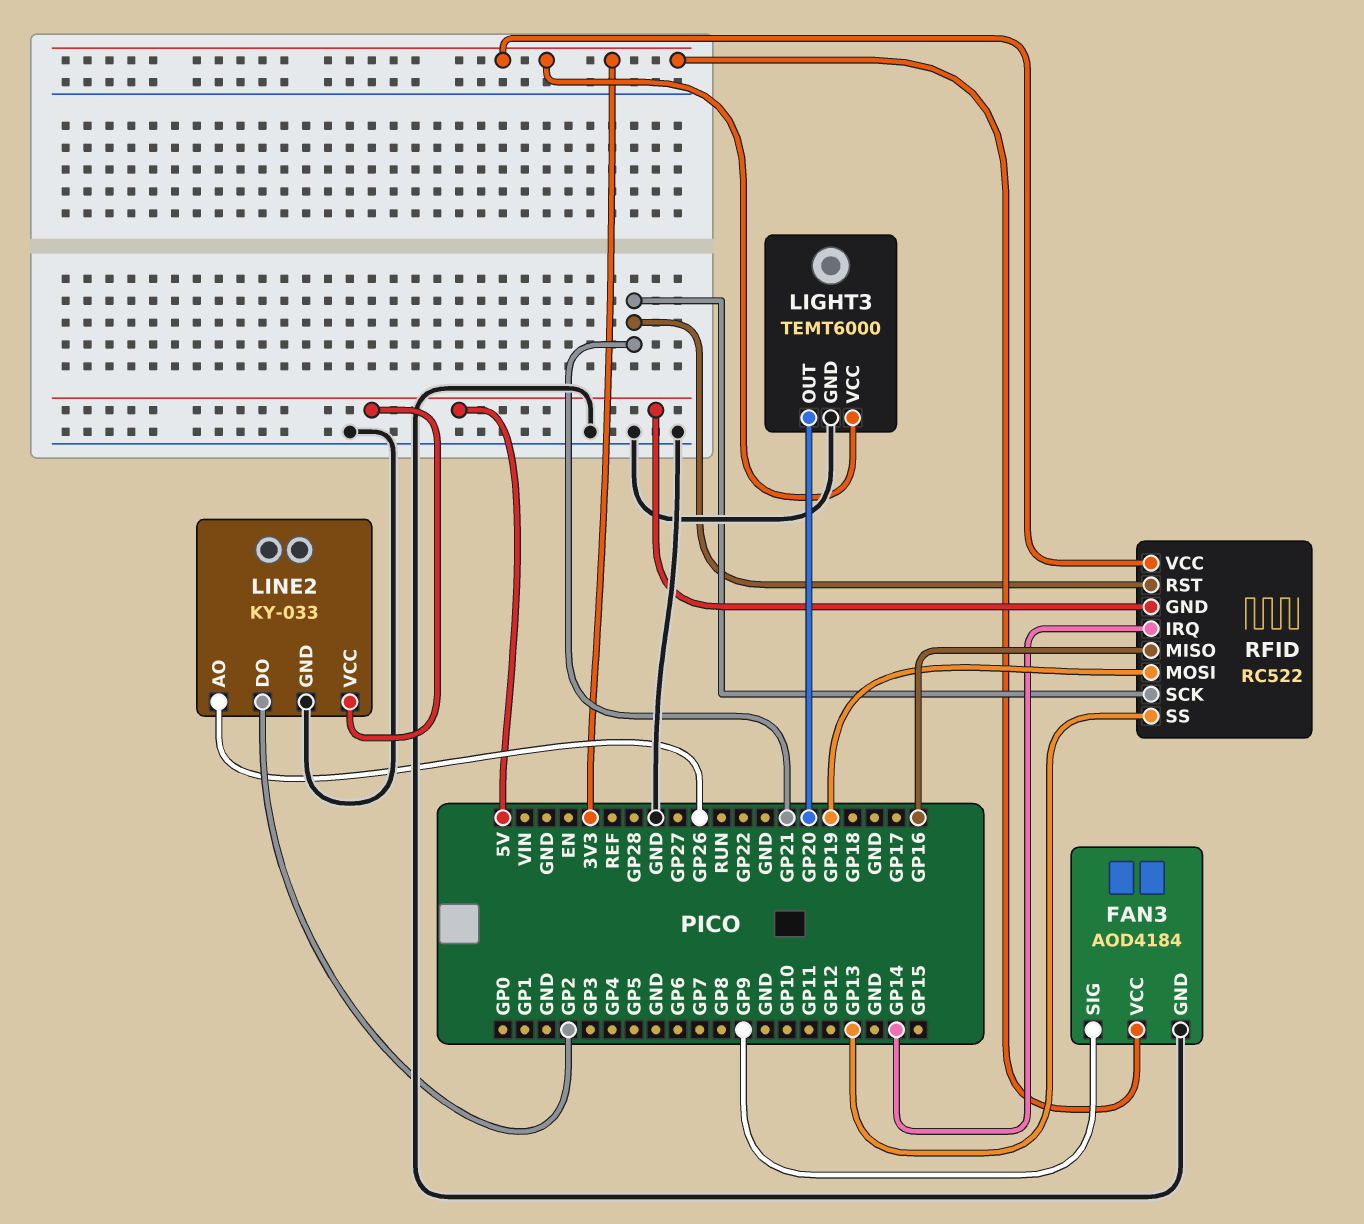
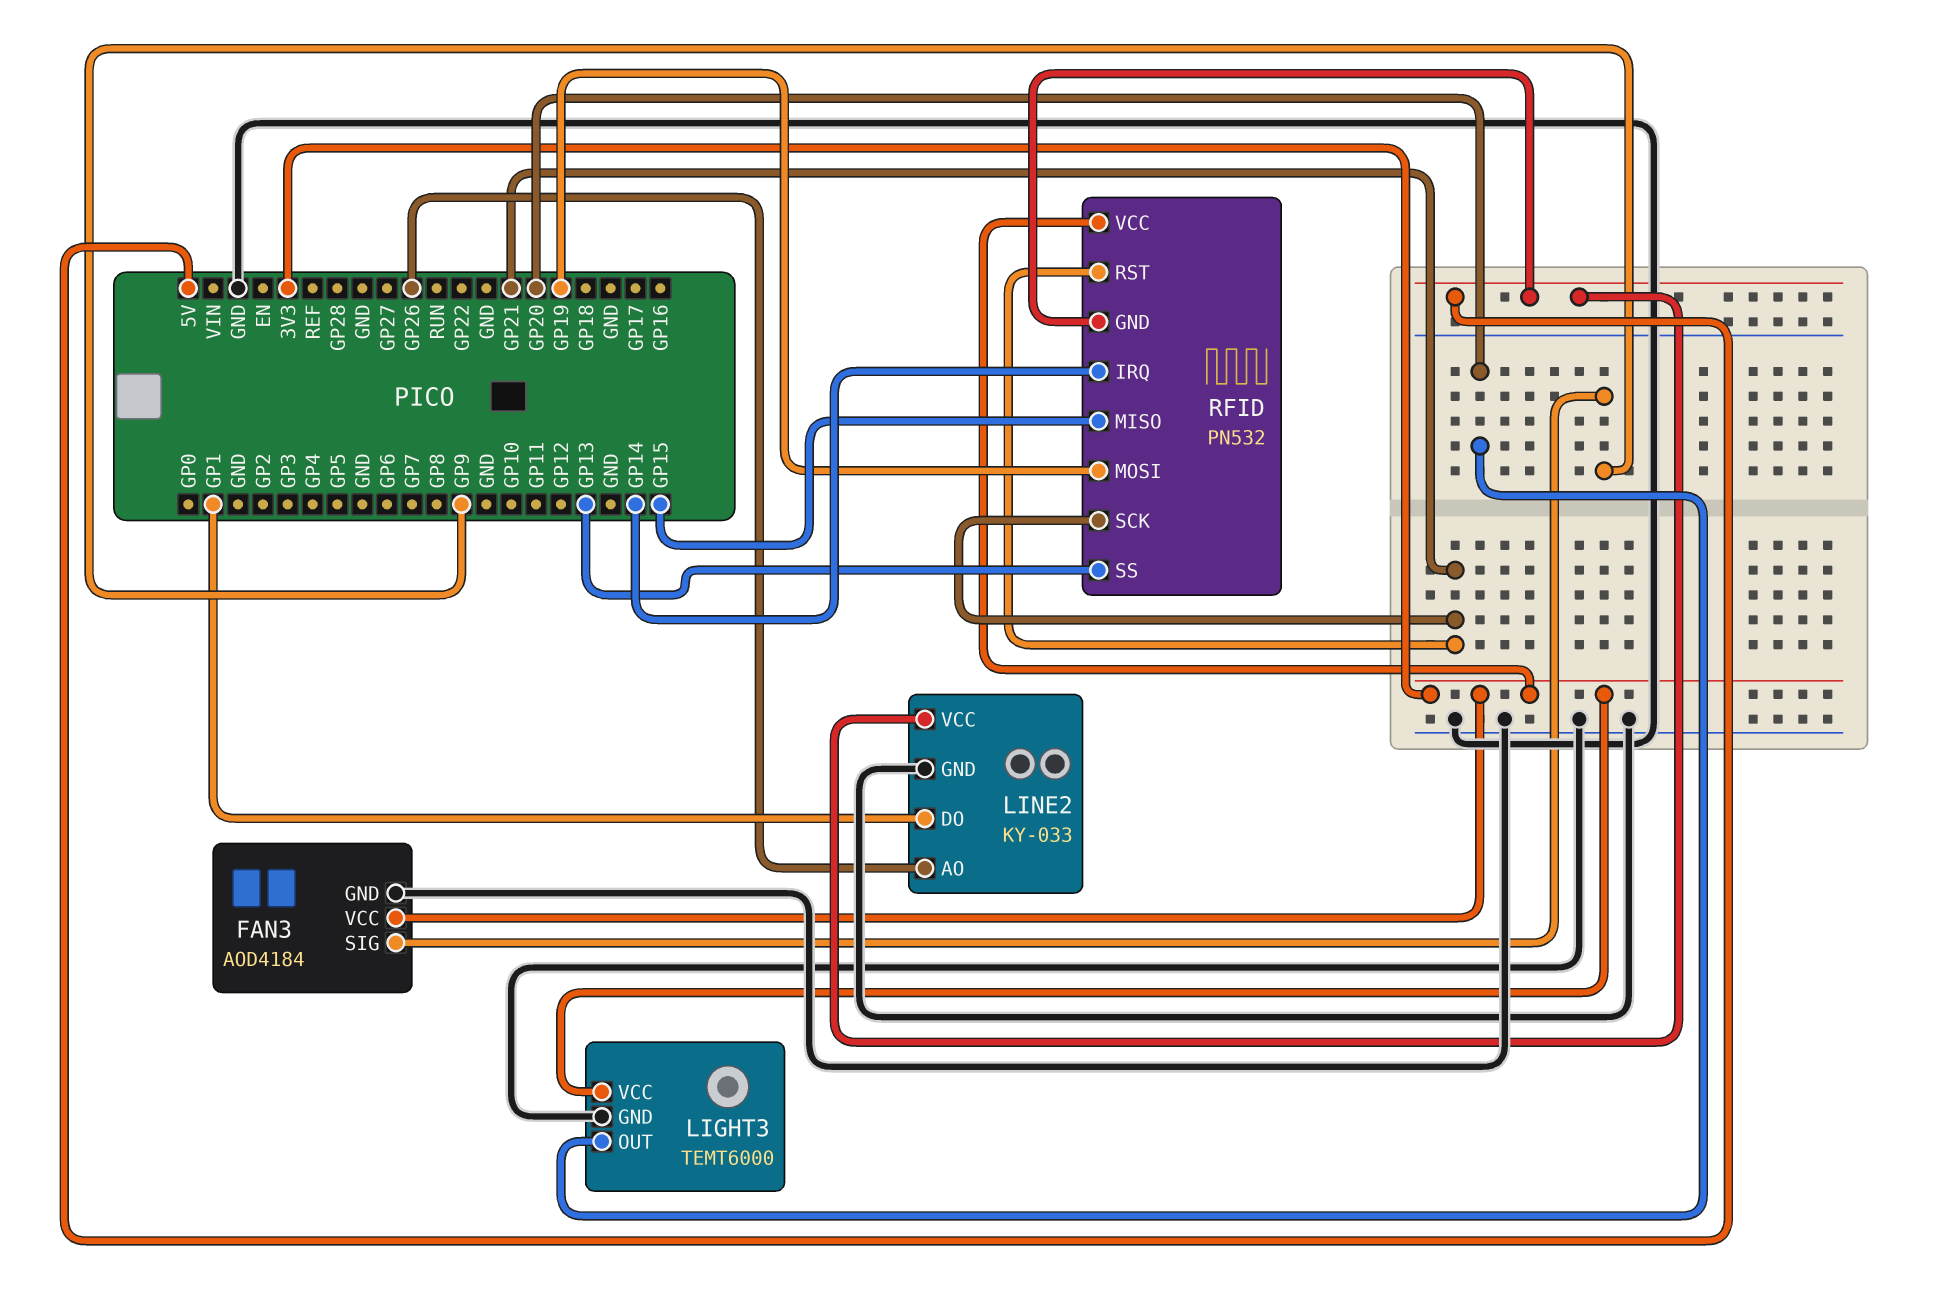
LINE2 pin DO: GP2 -> GP1
RFID: RC522 -> PN532
RFID pin MISO: GP16 -> GP15

